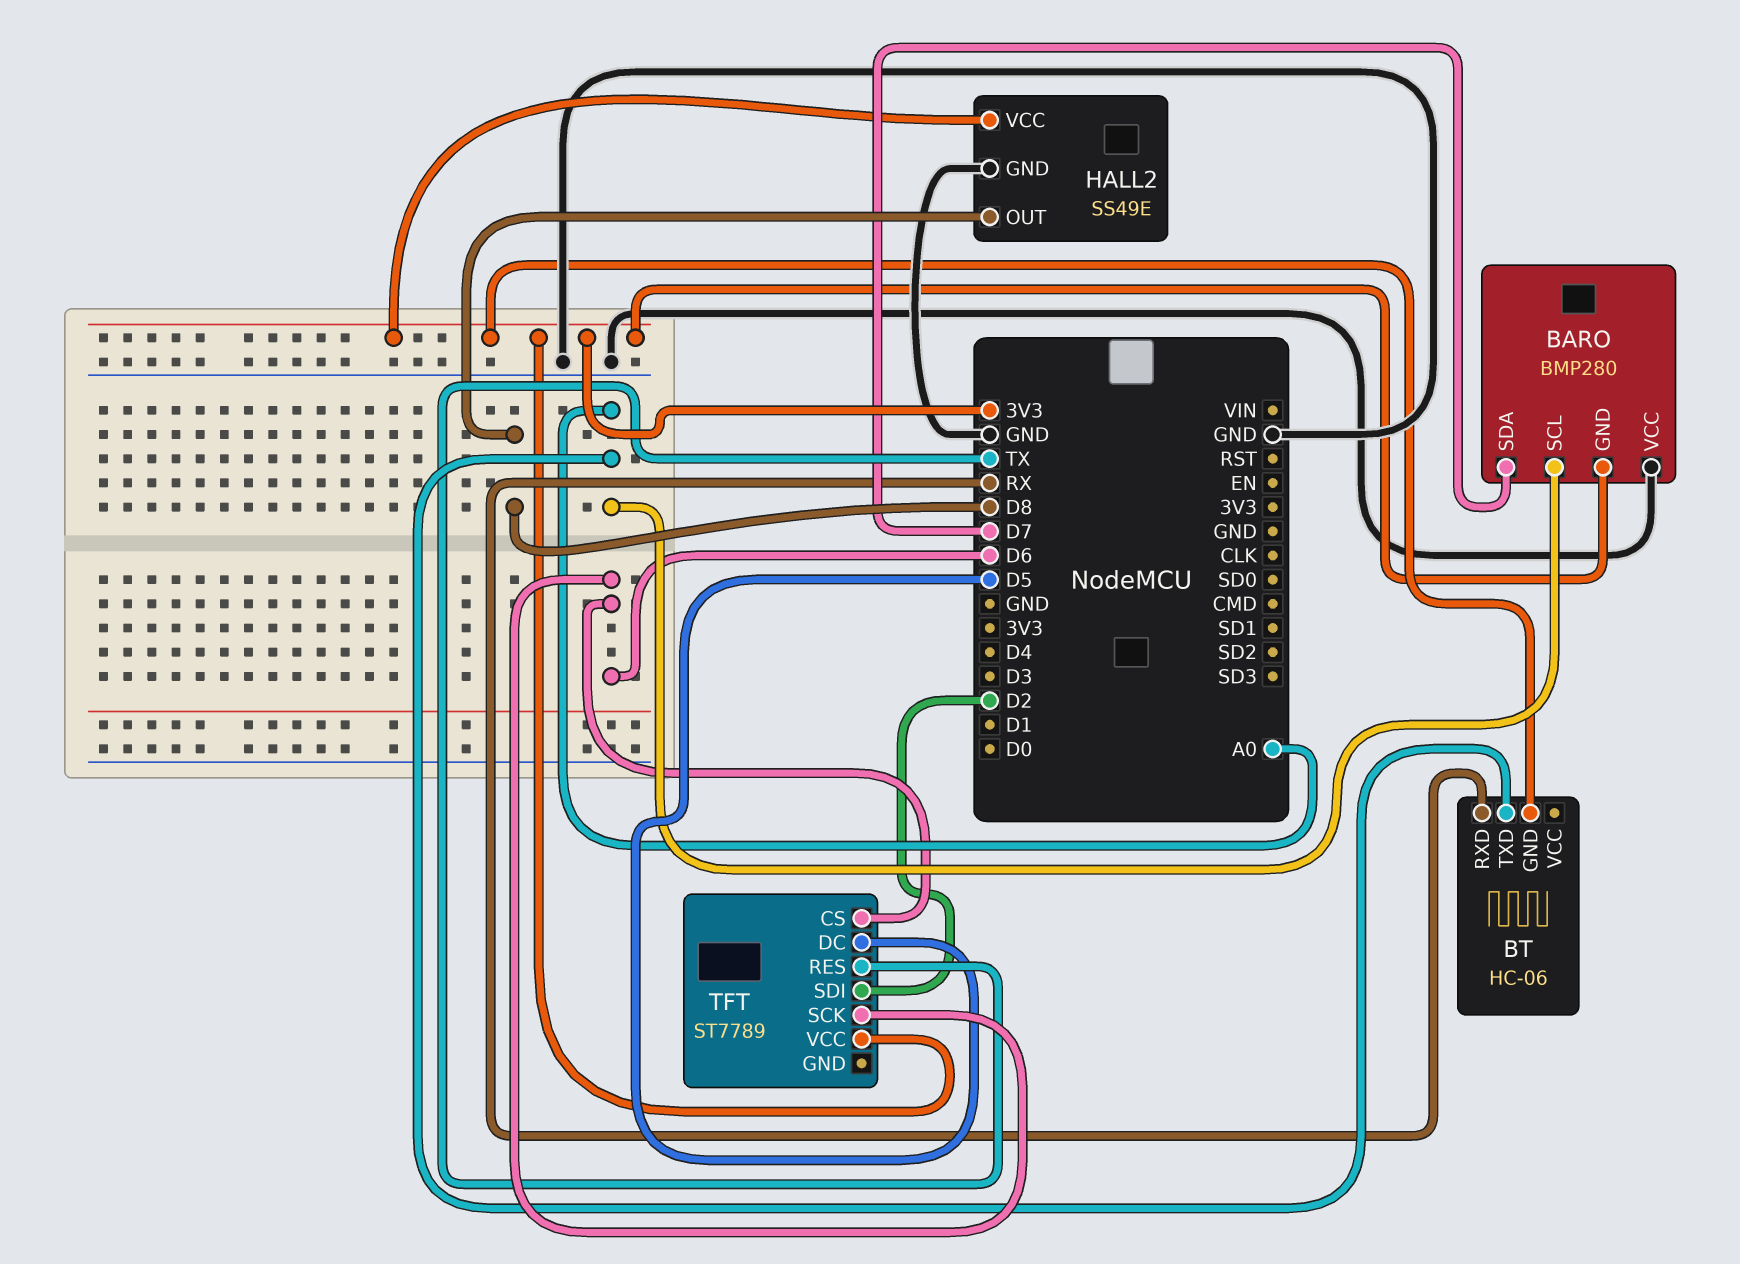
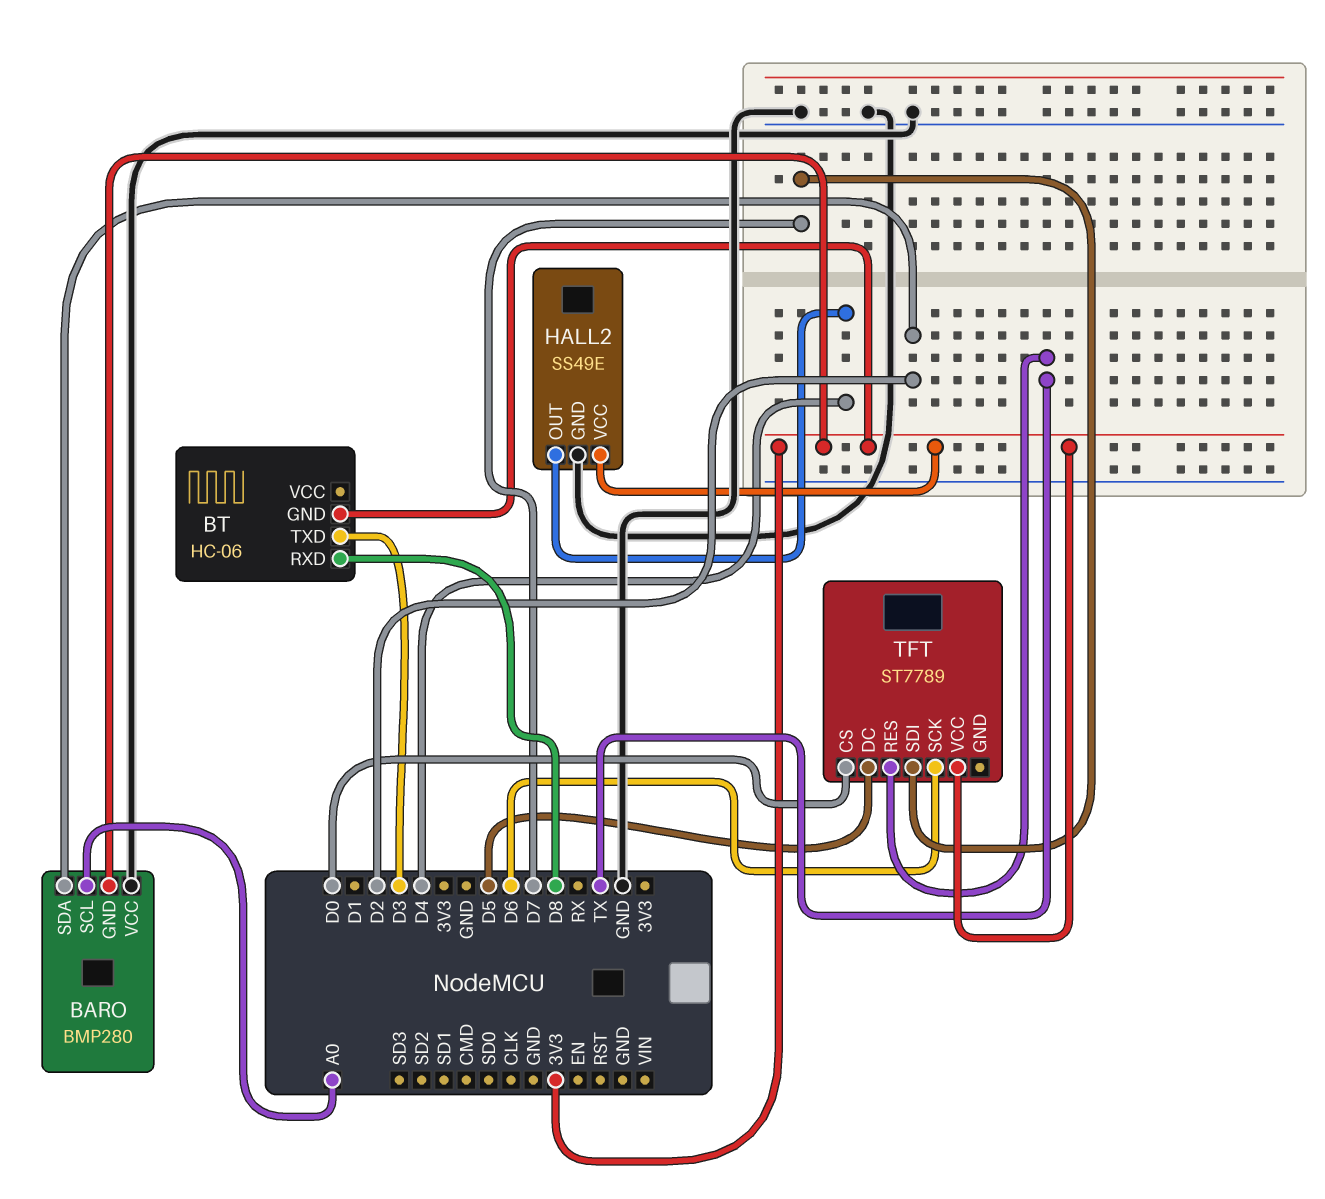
BARO pin SDA: D7 -> D2
BT pin RXD: RX -> D8
BT pin TXD: A0 -> D3
HALL2 pin OUT: D8 -> D4
TFT pin CS: D6 -> D0
TFT pin SDI: D2 -> D7

